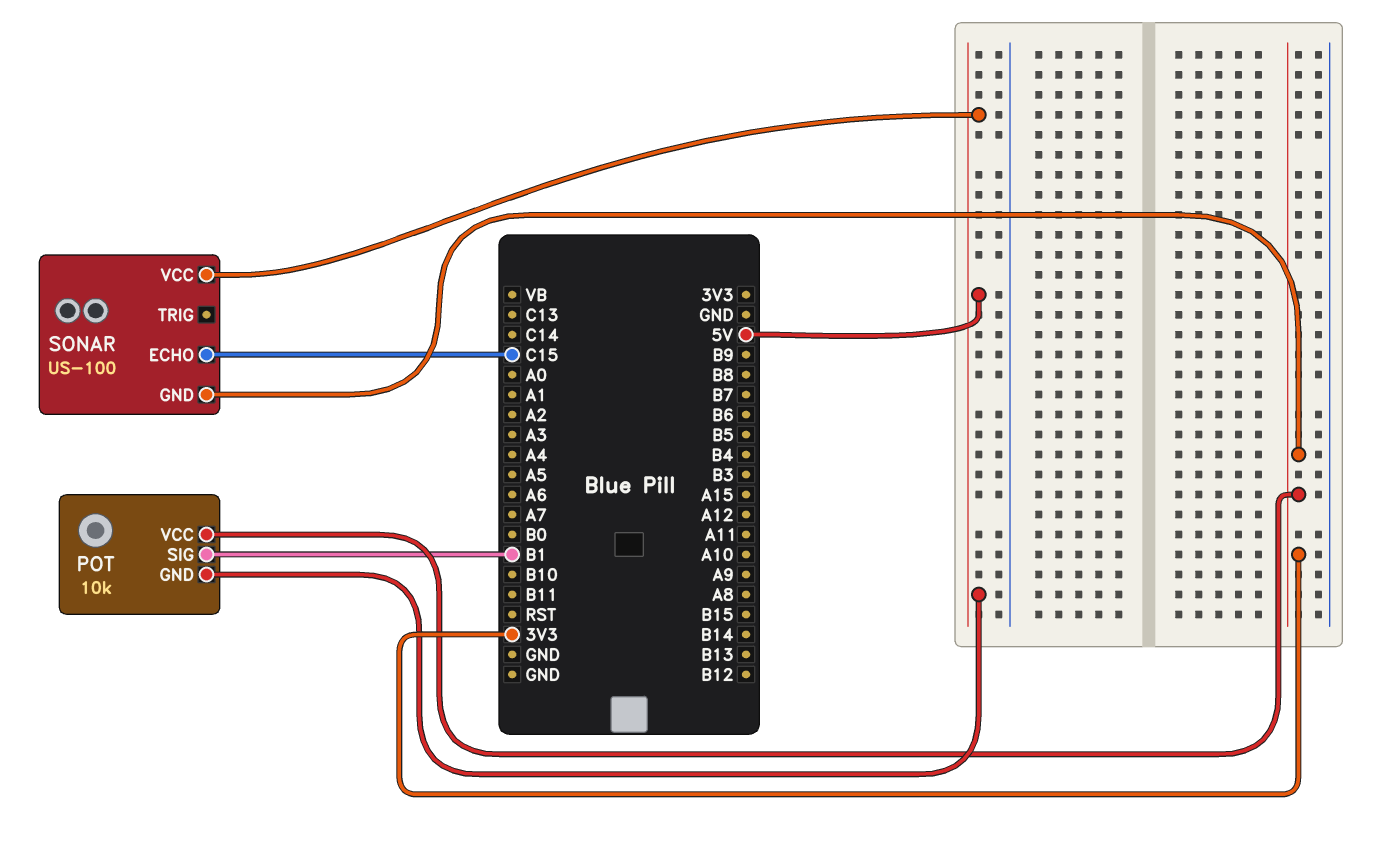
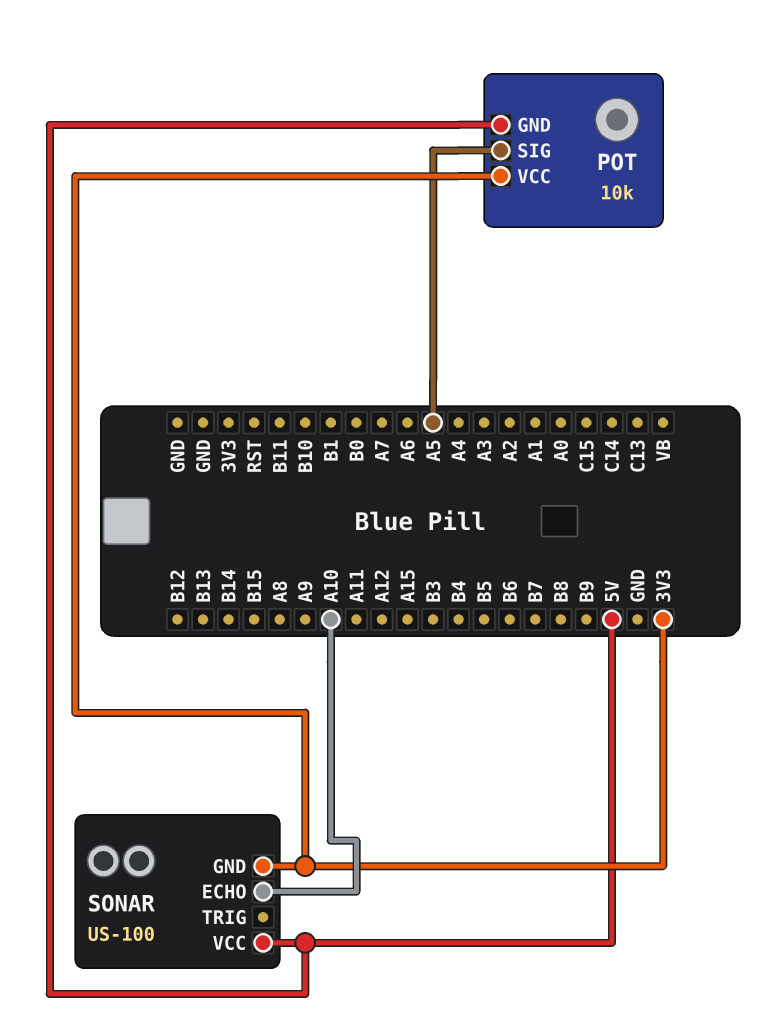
POT pin SIG: B1 -> A5
SONAR pin ECHO: C15 -> A10

